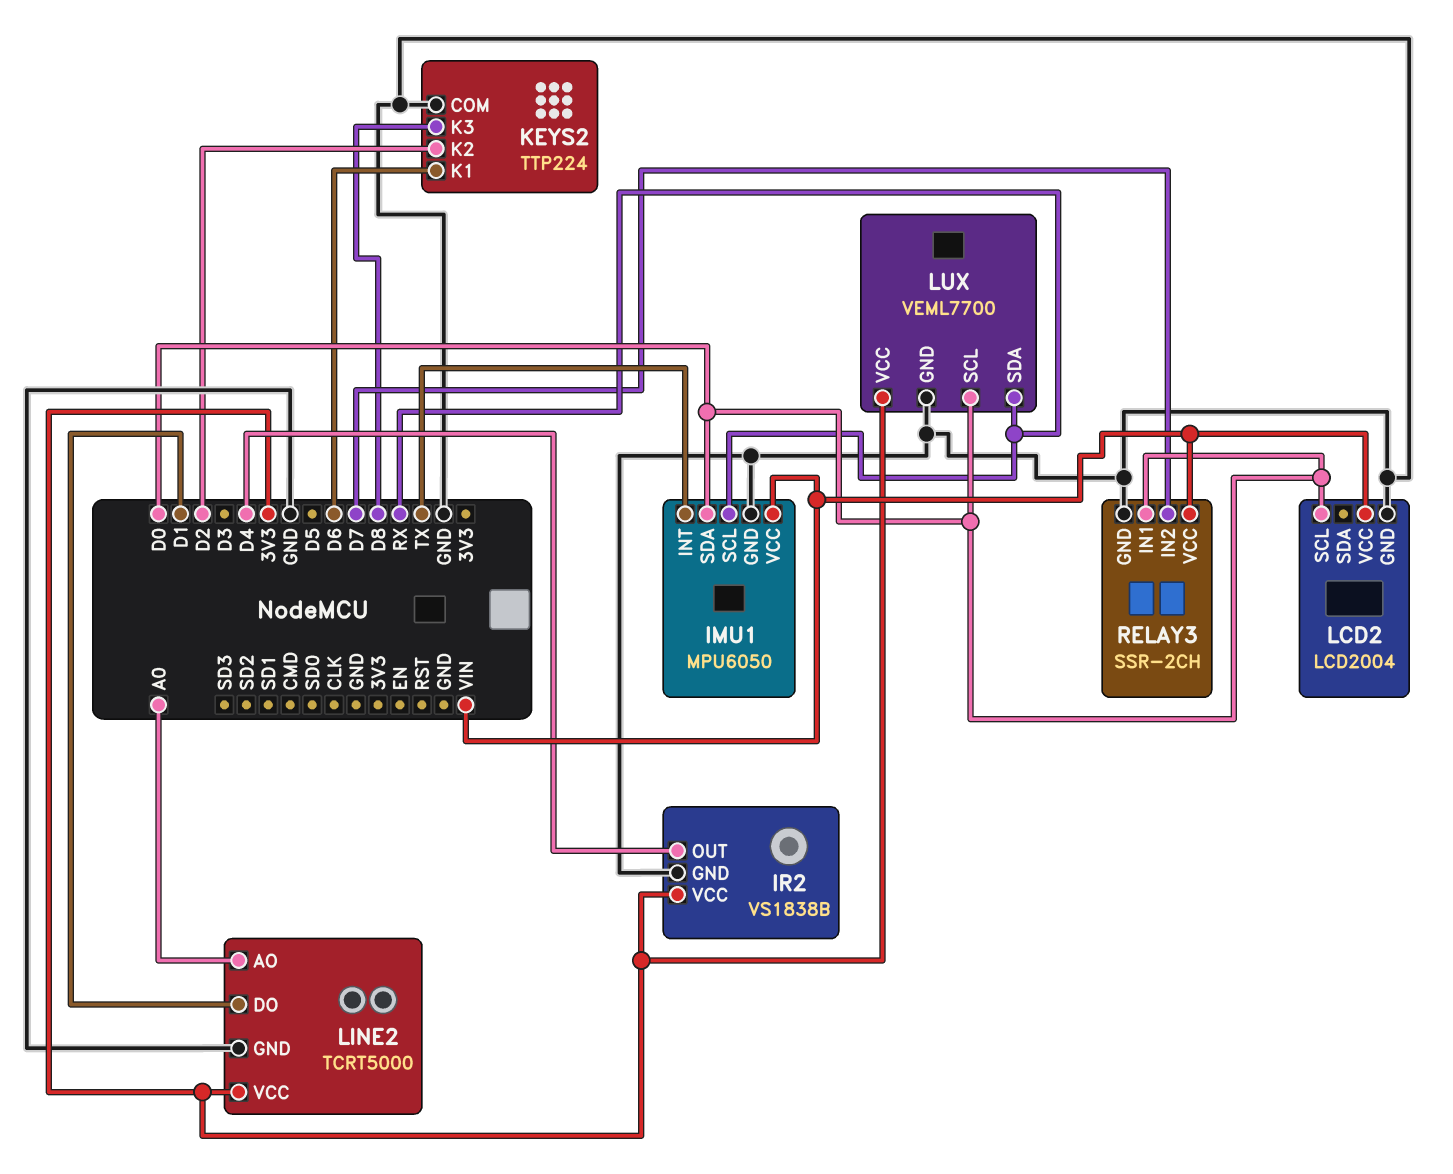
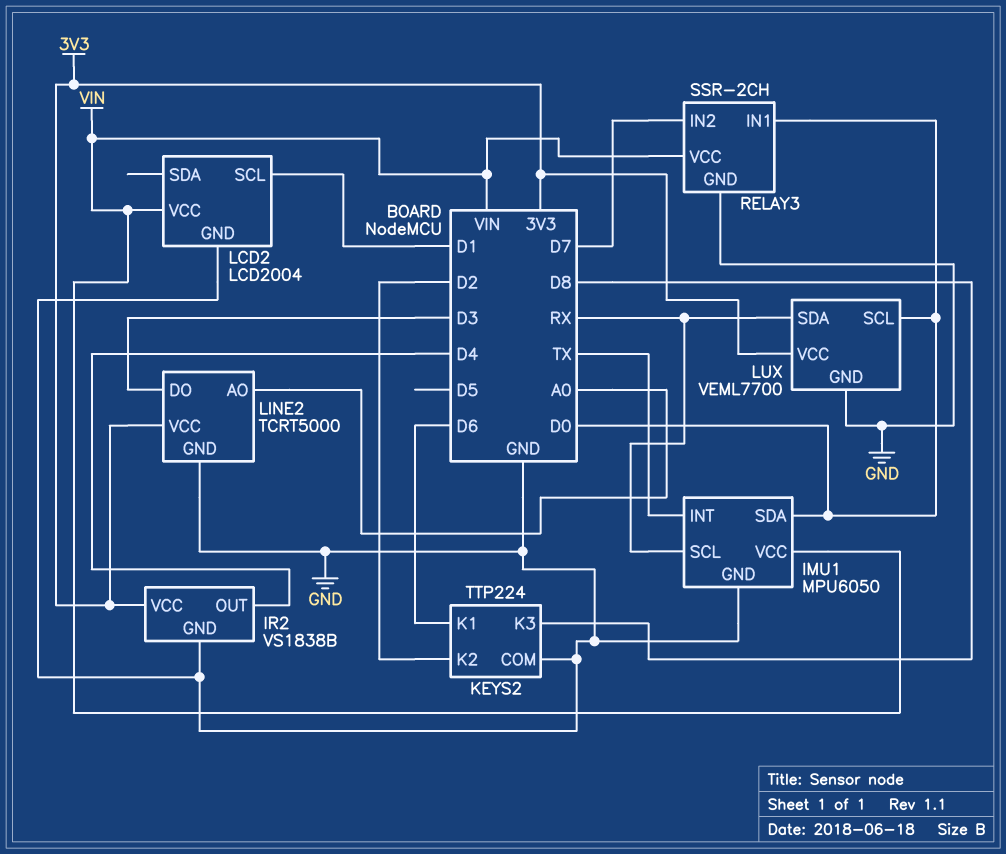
LCD2 pin SCL: D0 -> D1
LINE2 pin DO: D1 -> D3

